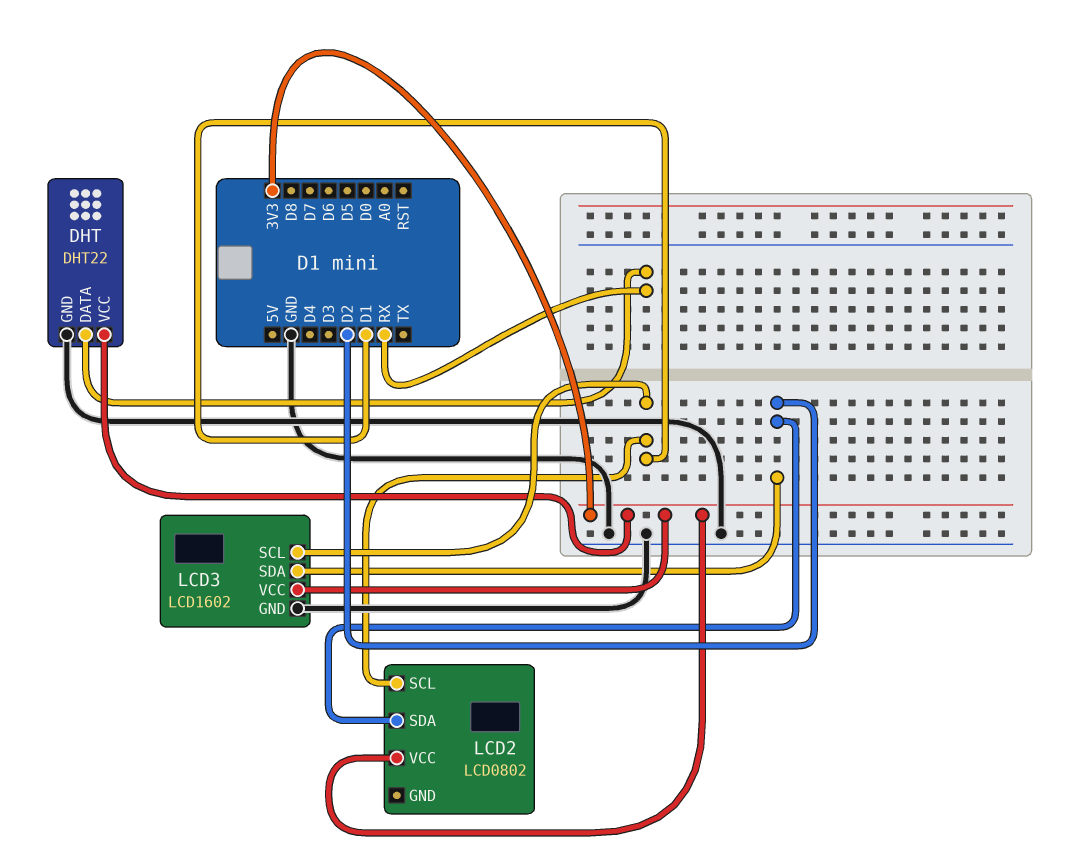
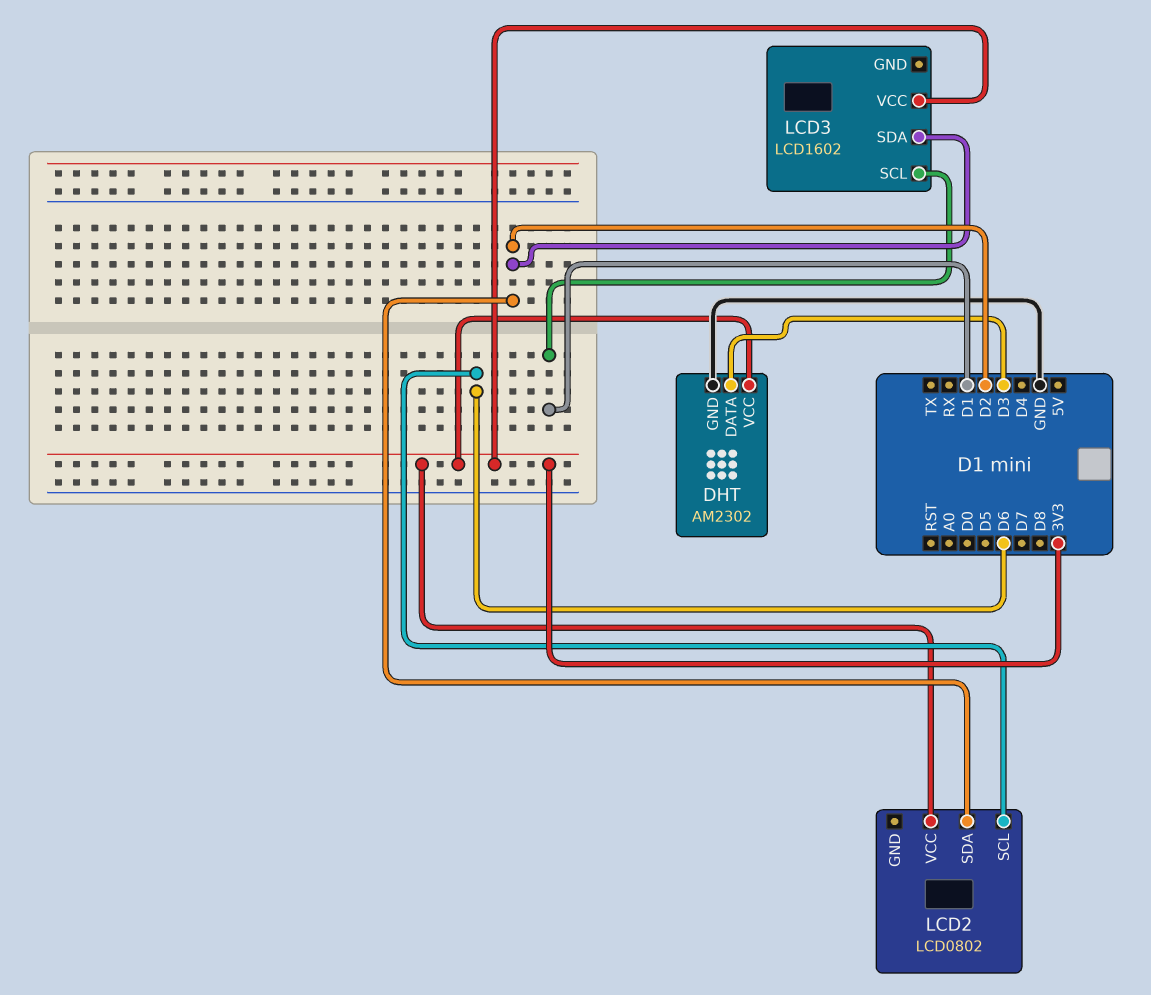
DHT: DHT22 -> AM2302
DHT pin DATA: RX -> D3
LCD2 pin SCL: D1 -> D6
LCD3 pin GND: GND -> none

